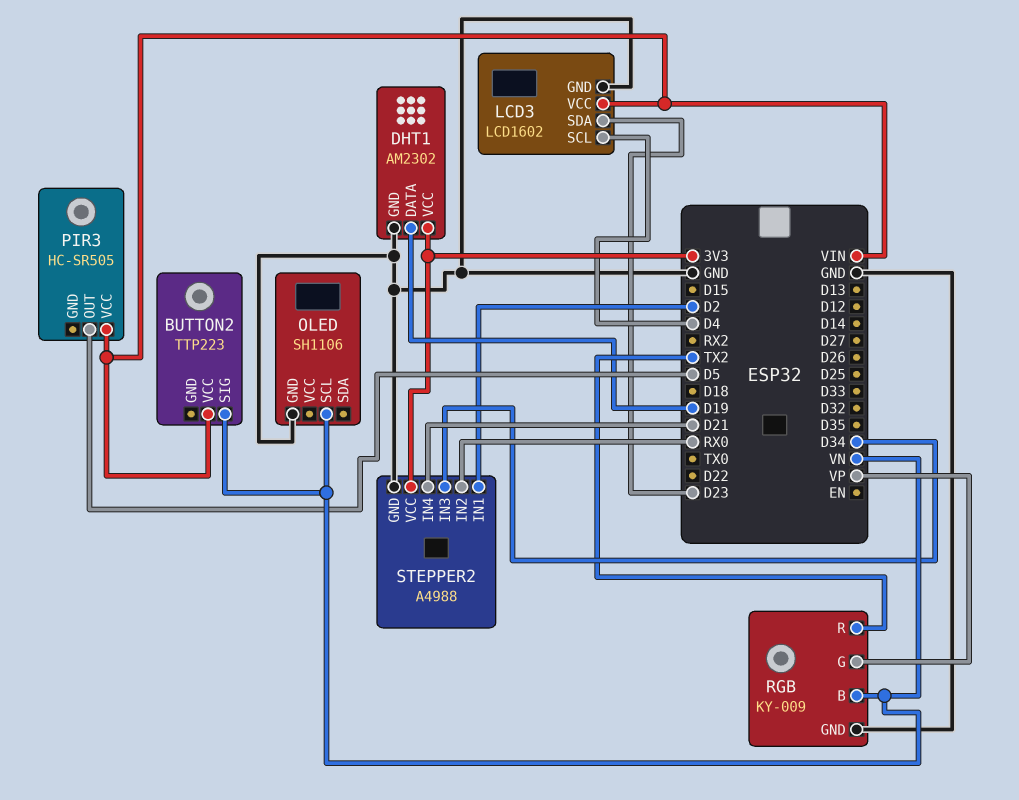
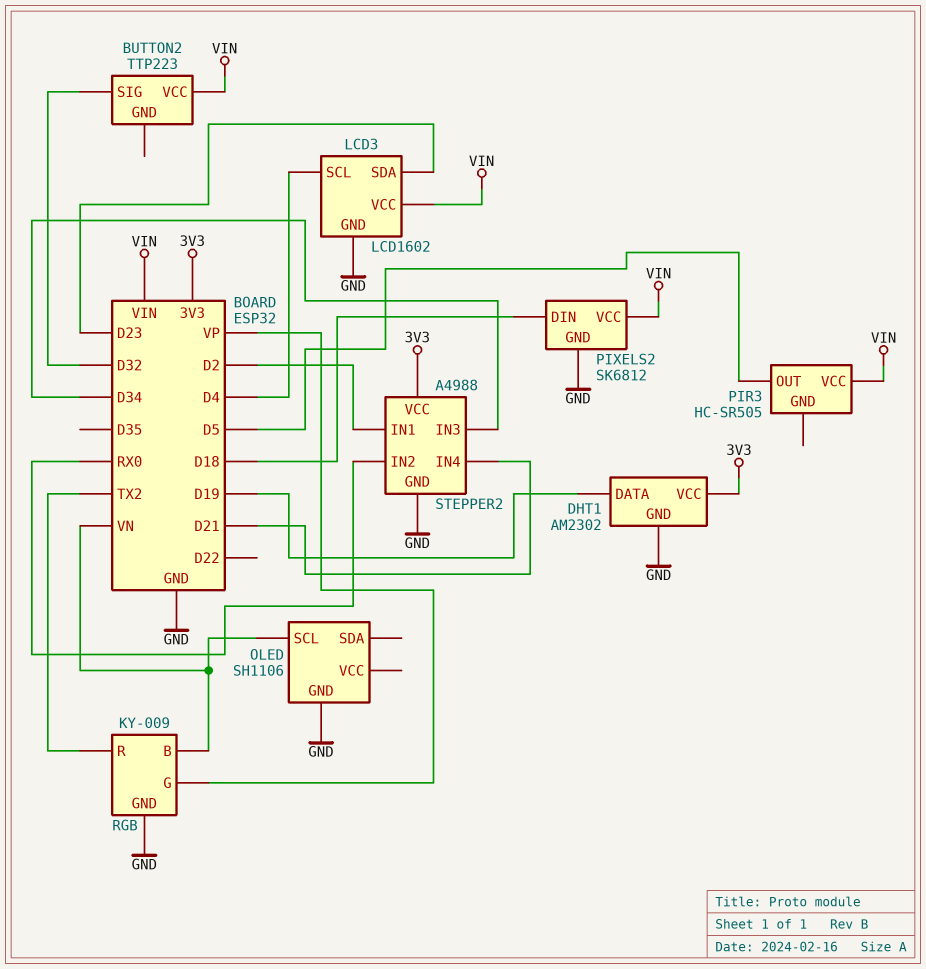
BUTTON2 pin SIG: VN -> D32
PIXELS2: none -> SK6812
PIXELS2 pin DIN: none -> D18
PIXELS2 pin GND: none -> GND
PIXELS2 pin VCC: none -> VIN

